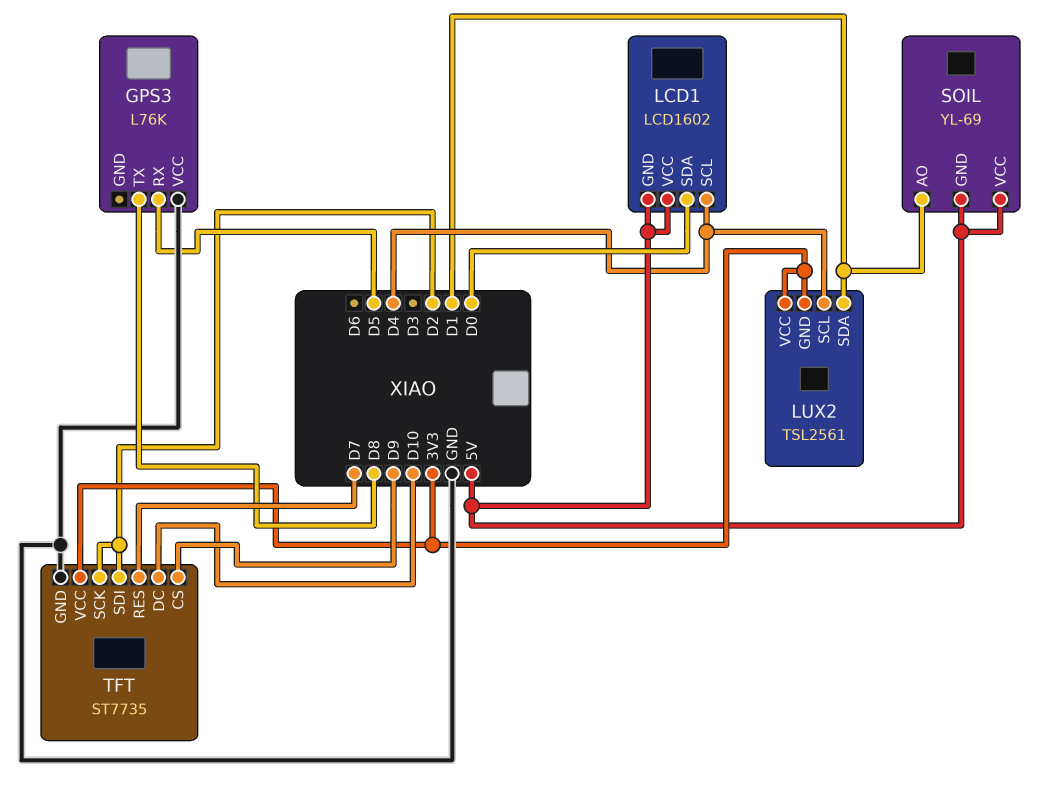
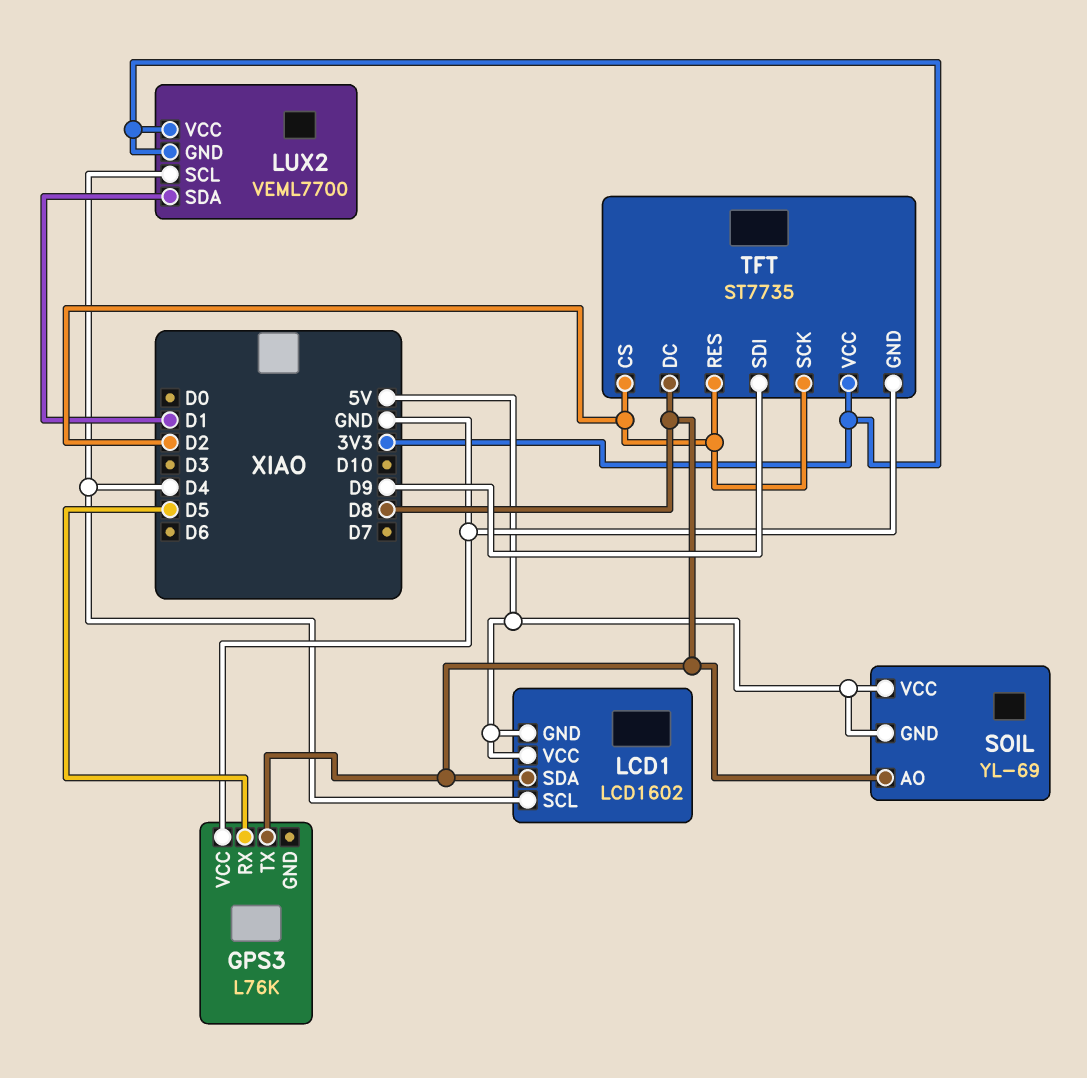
LCD1 pin SDA: D0 -> D8
LUX2: TSL2561 -> VEML7700
SOIL pin AO: D1 -> D8
TFT pin CS: D9 -> D2
TFT pin DC: D10 -> D8
TFT pin RES: D7 -> D2
TFT pin SDI: D2 -> D9

